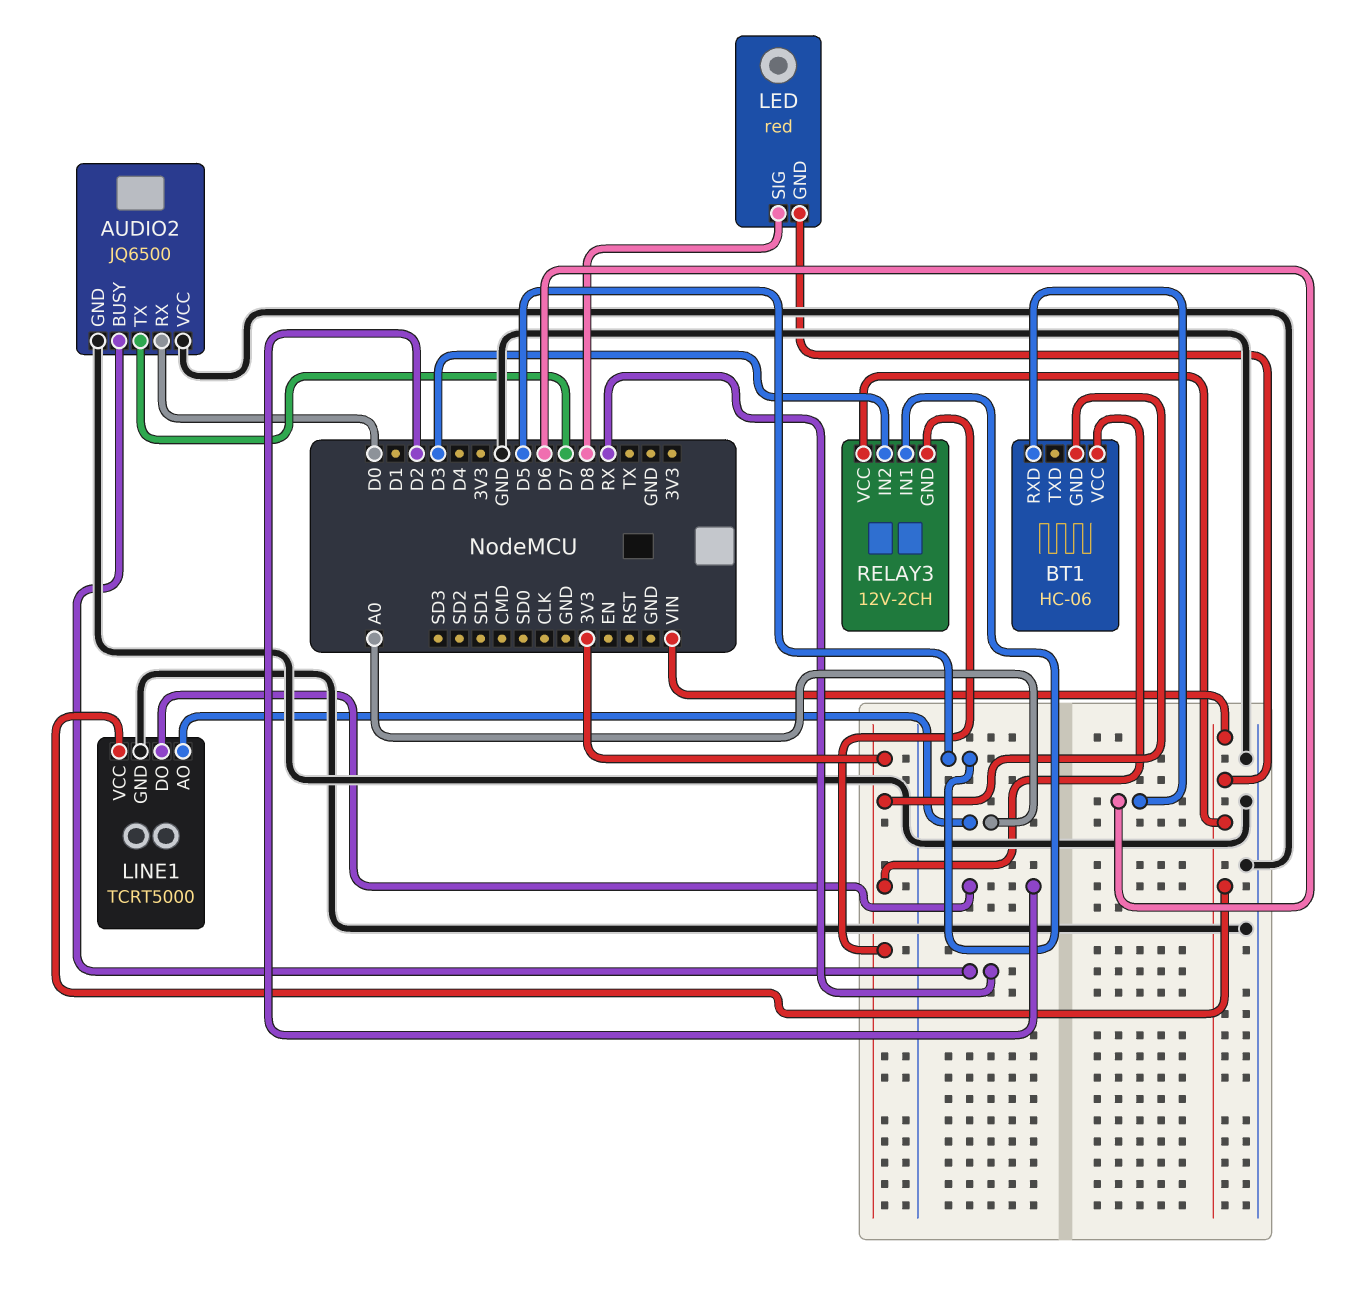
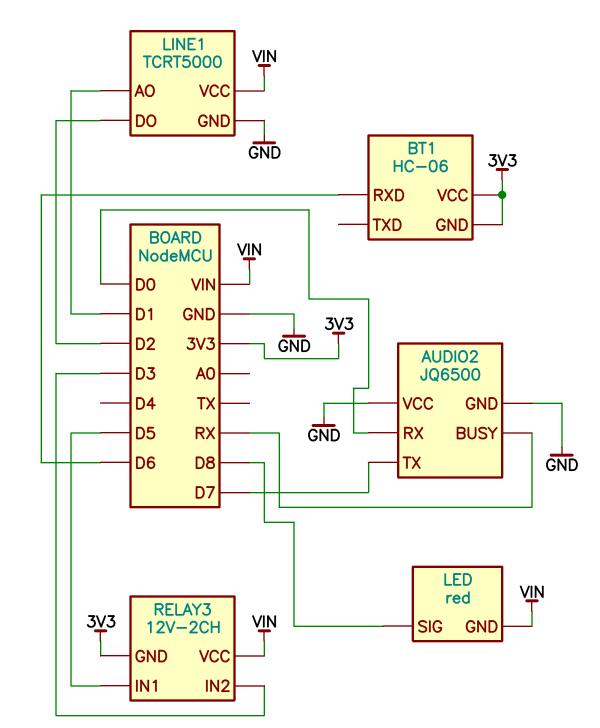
LINE1 pin AO: A0 -> D1

